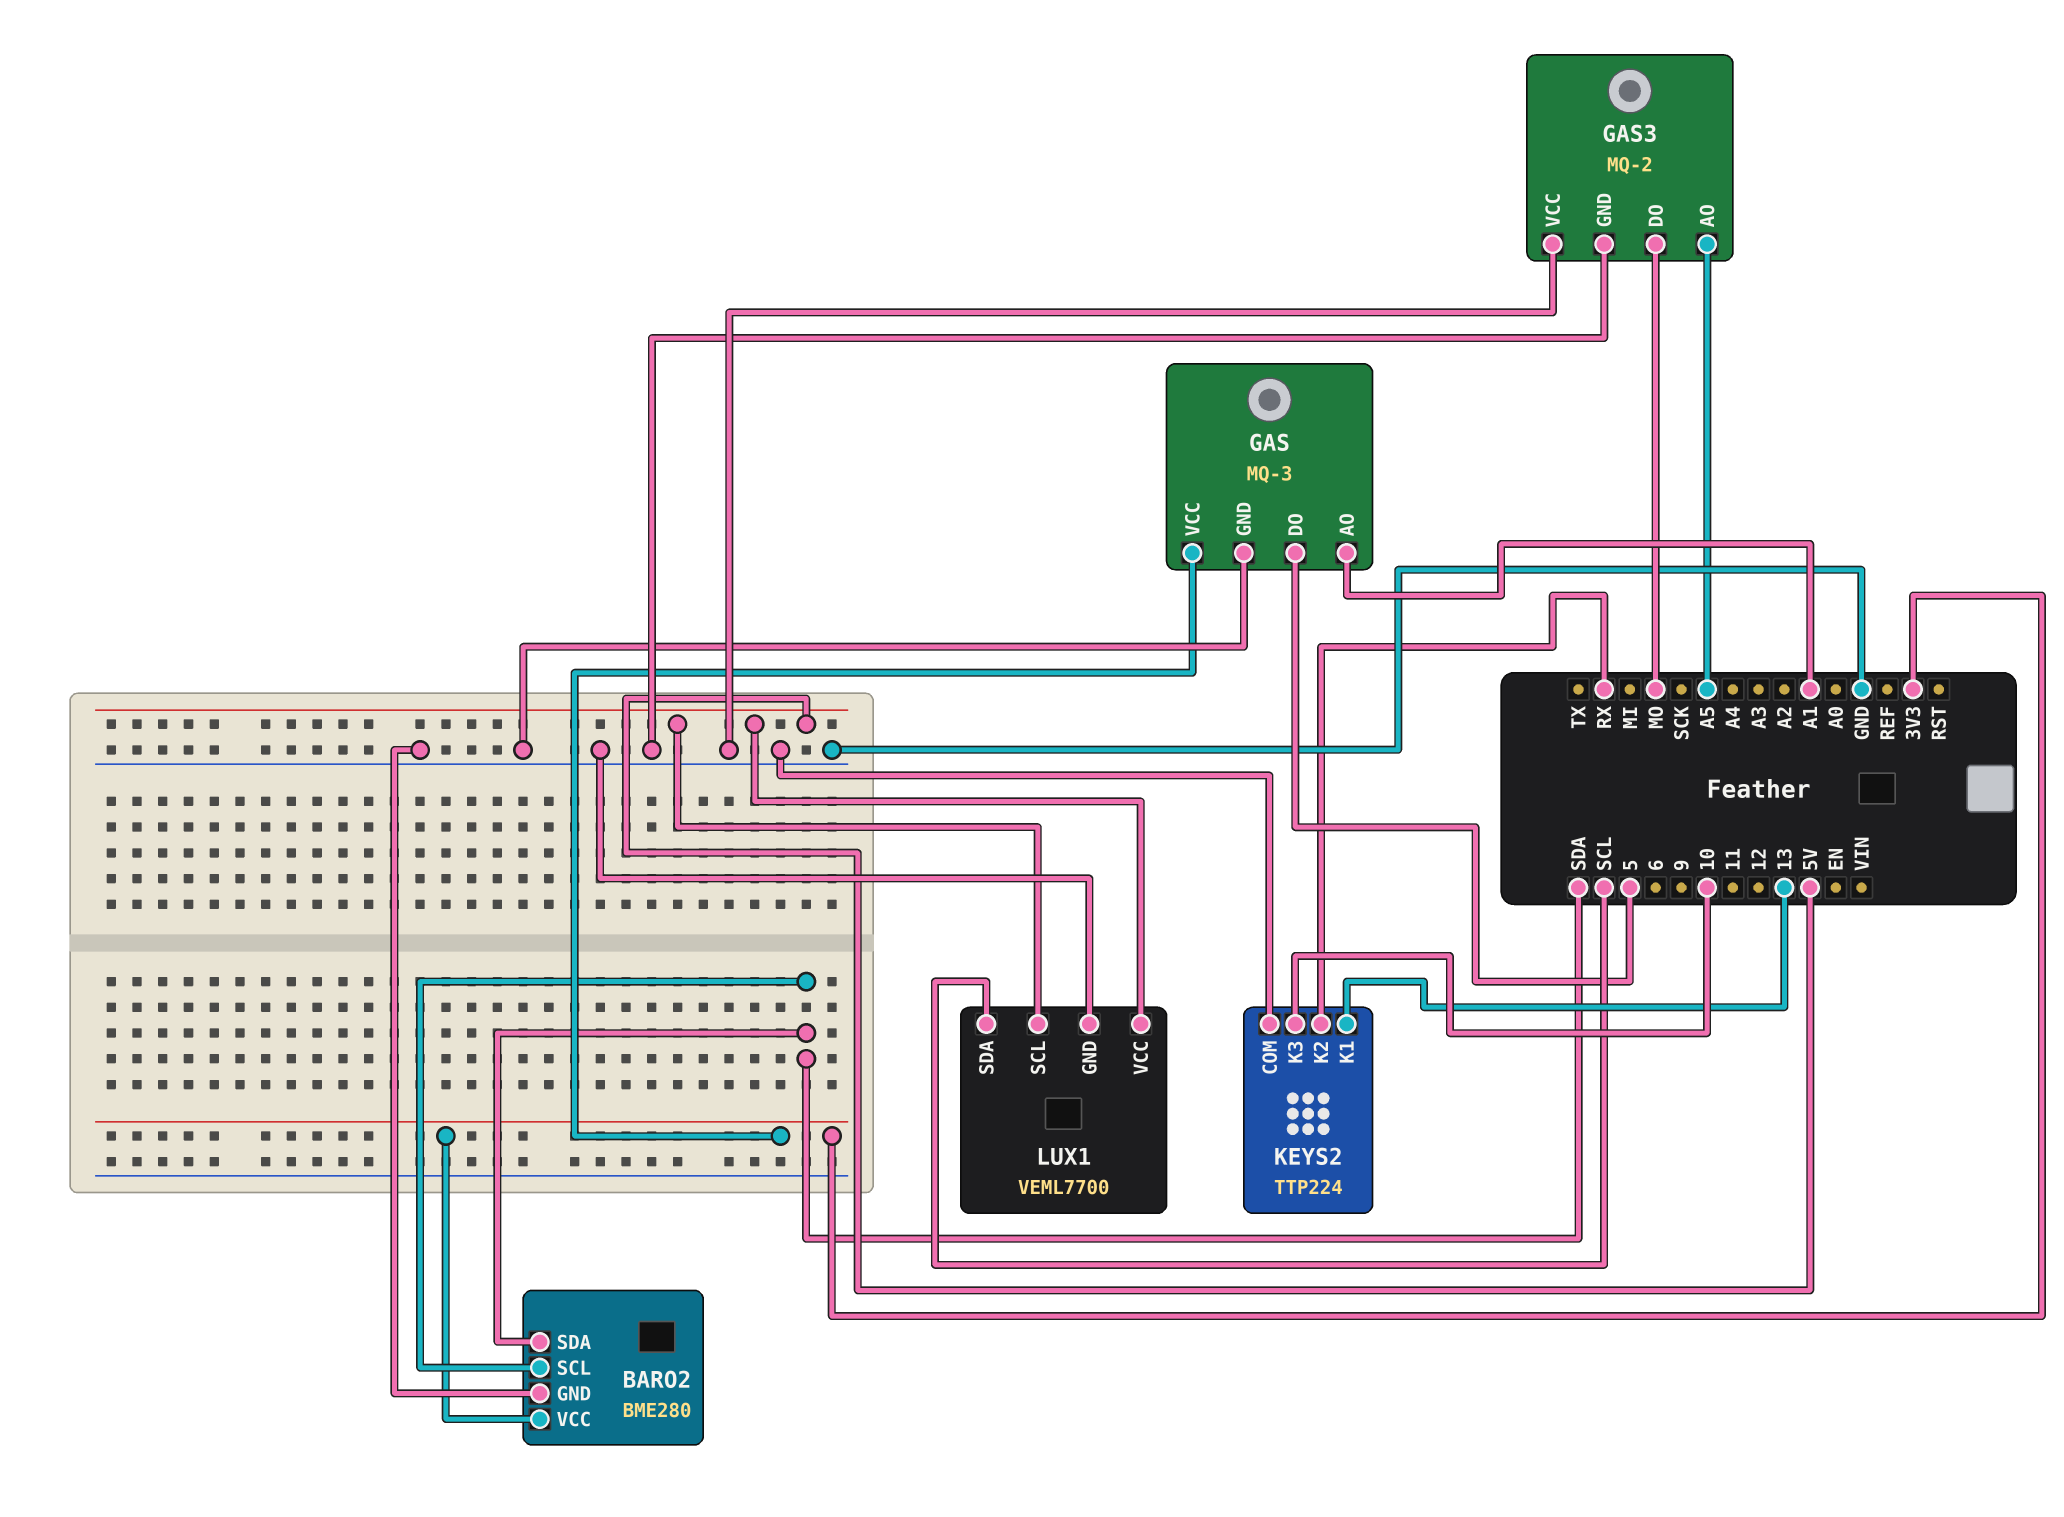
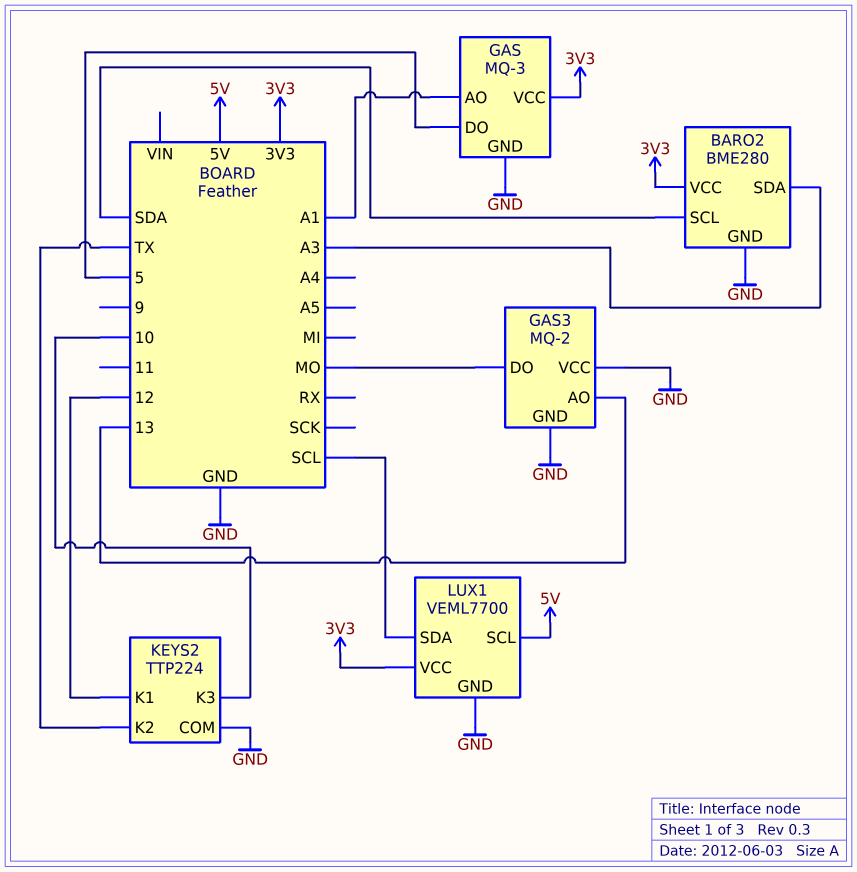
BARO2 pin SDA: SDA -> A3
GAS3 pin AO: A5 -> 13
KEYS2 pin K1: 13 -> 12
KEYS2 pin K2: RX -> TX
LUX1 pin VCC: 5V -> 3V3

